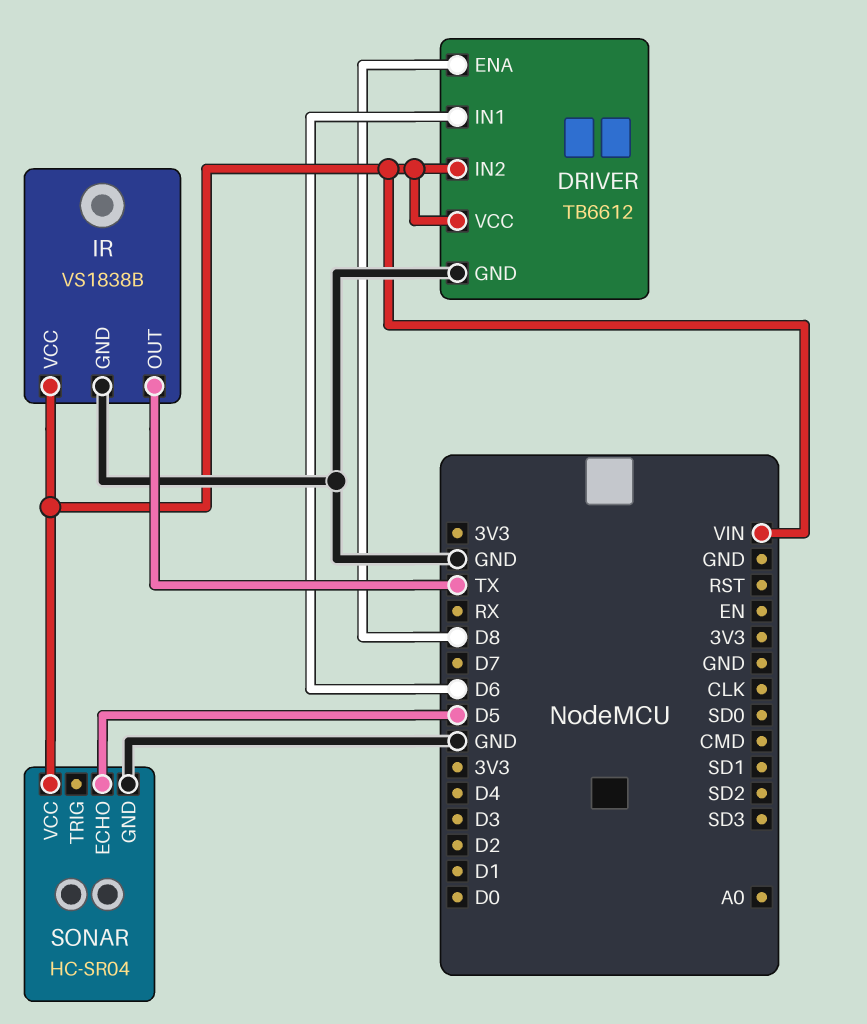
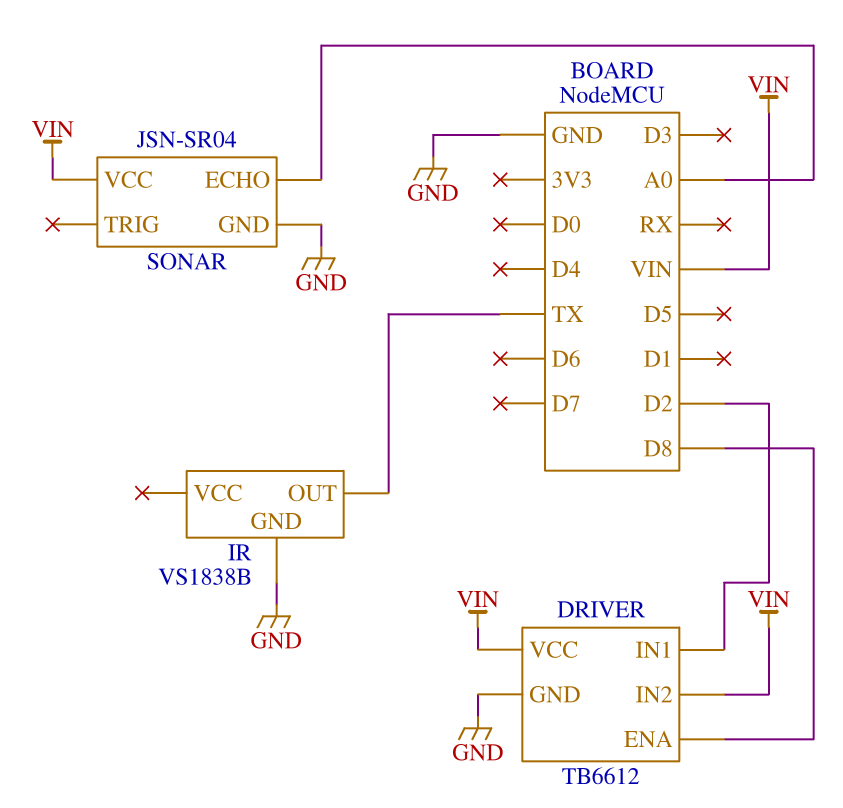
DRIVER pin IN1: D6 -> D2
IR pin VCC: VIN -> none
SONAR: HC-SR04 -> JSN-SR04
SONAR pin ECHO: D5 -> A0

